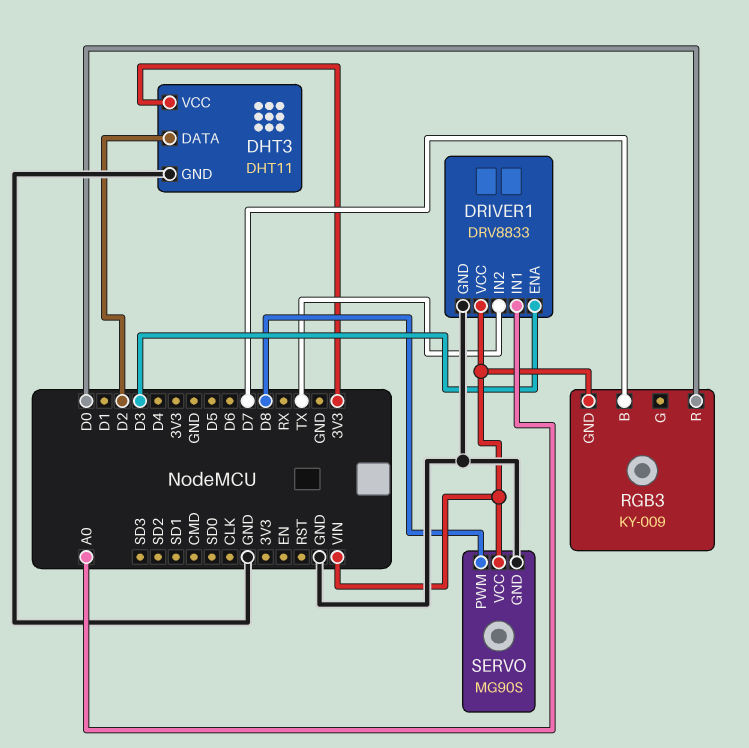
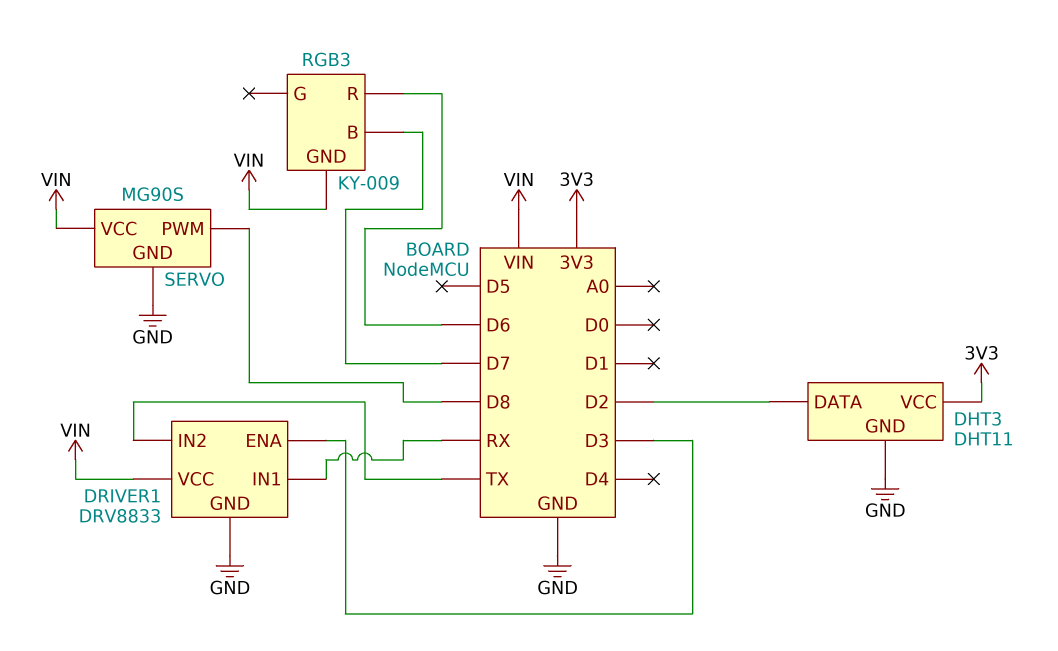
DRIVER1 pin IN1: A0 -> RX
RGB3 pin R: D0 -> D6

